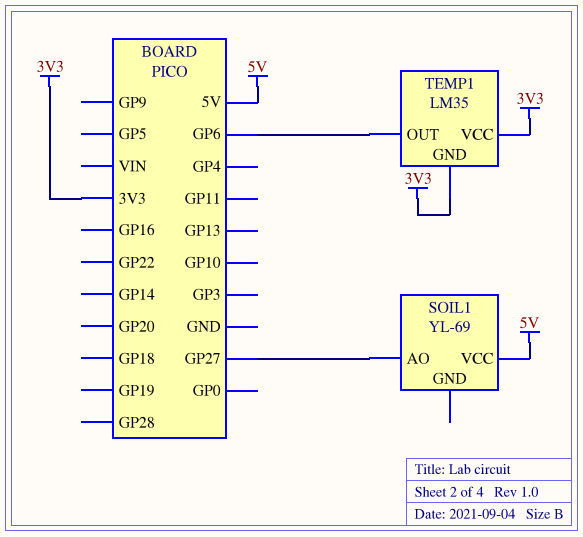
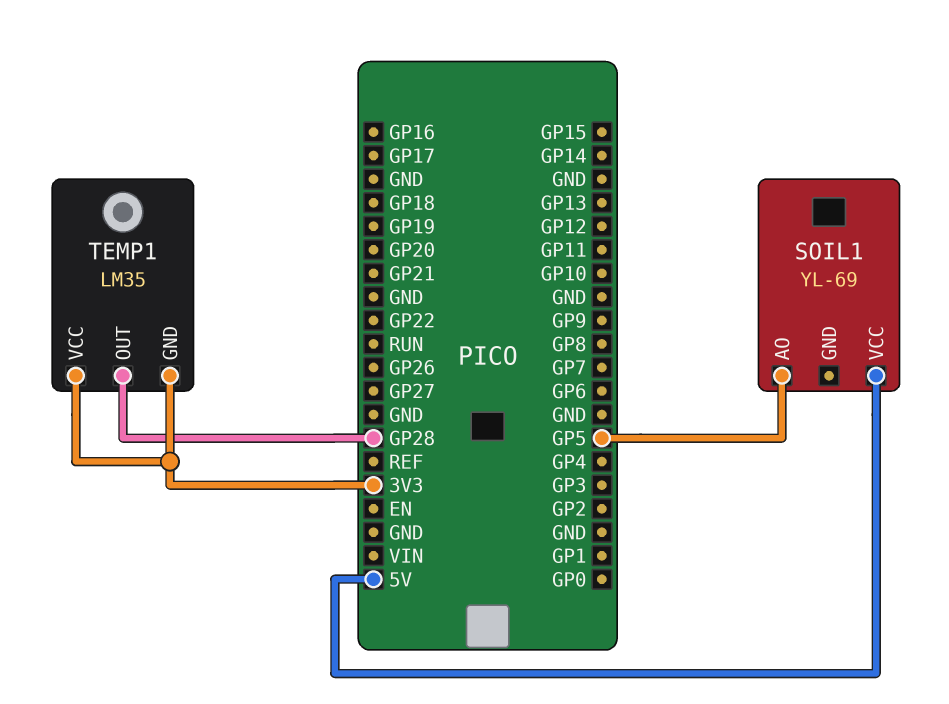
SOIL1 pin AO: GP27 -> GP5
TEMP1 pin OUT: GP6 -> GP28

